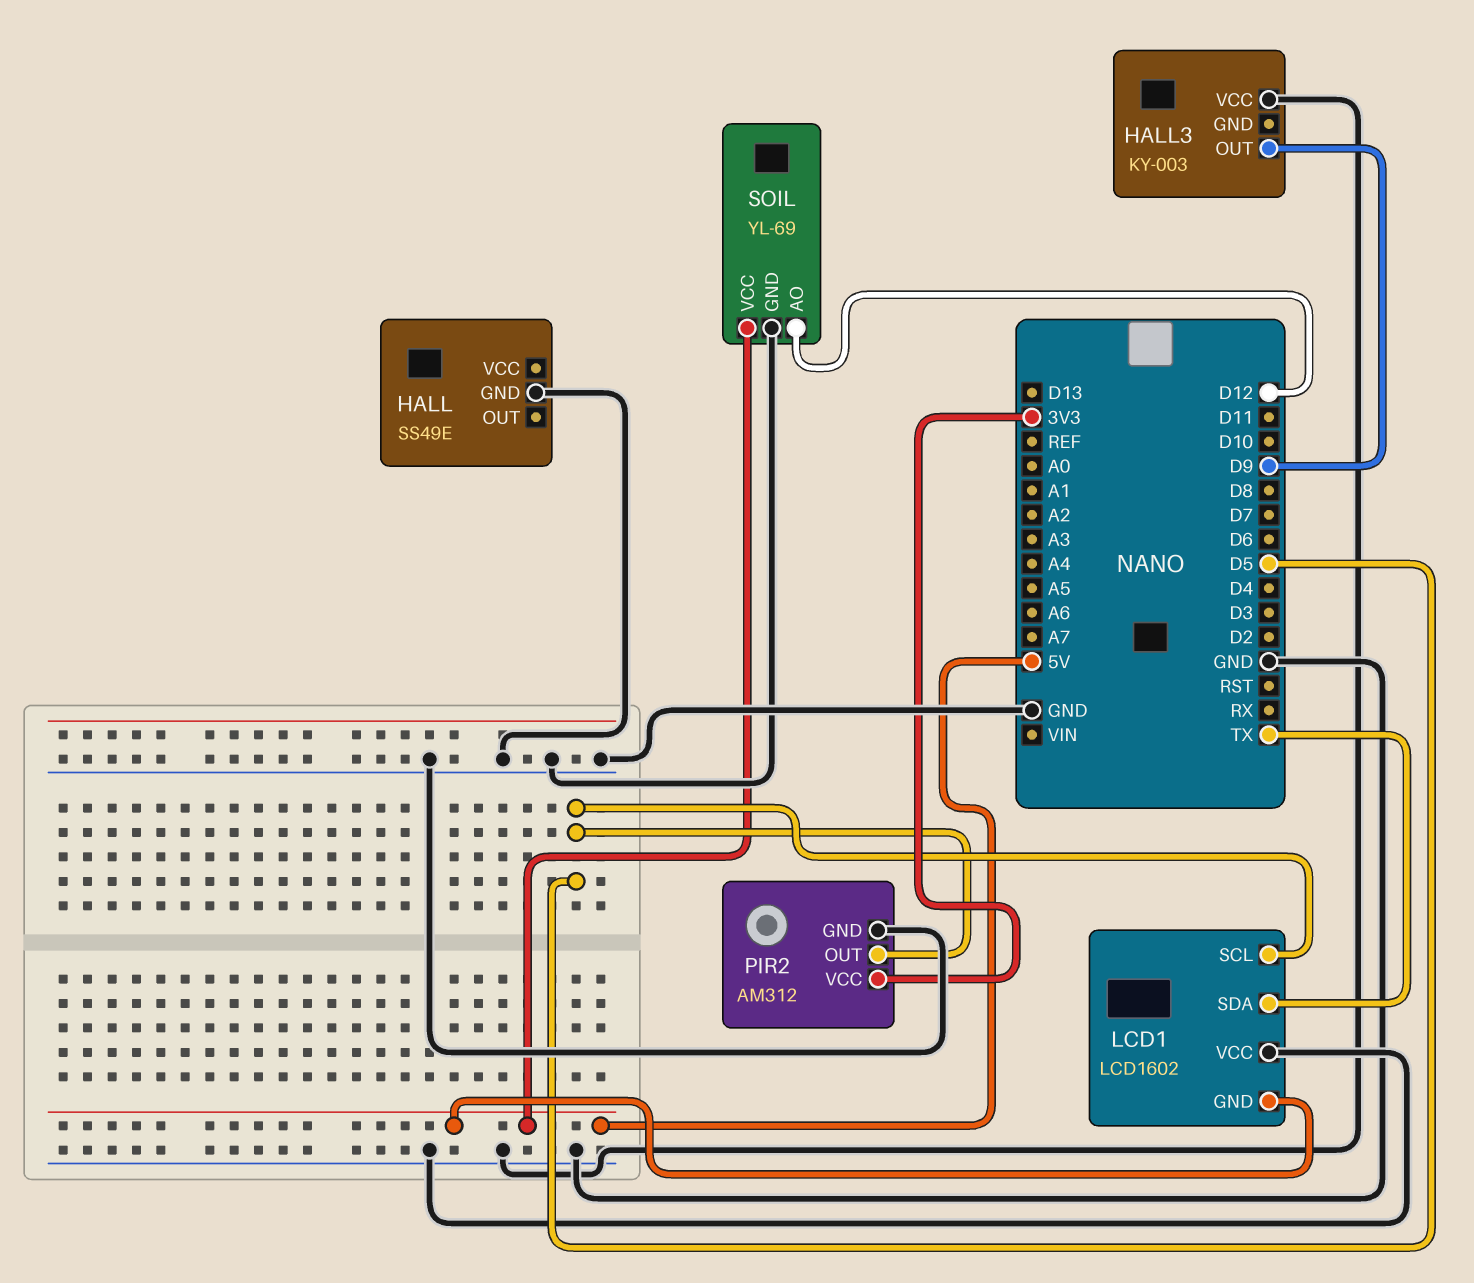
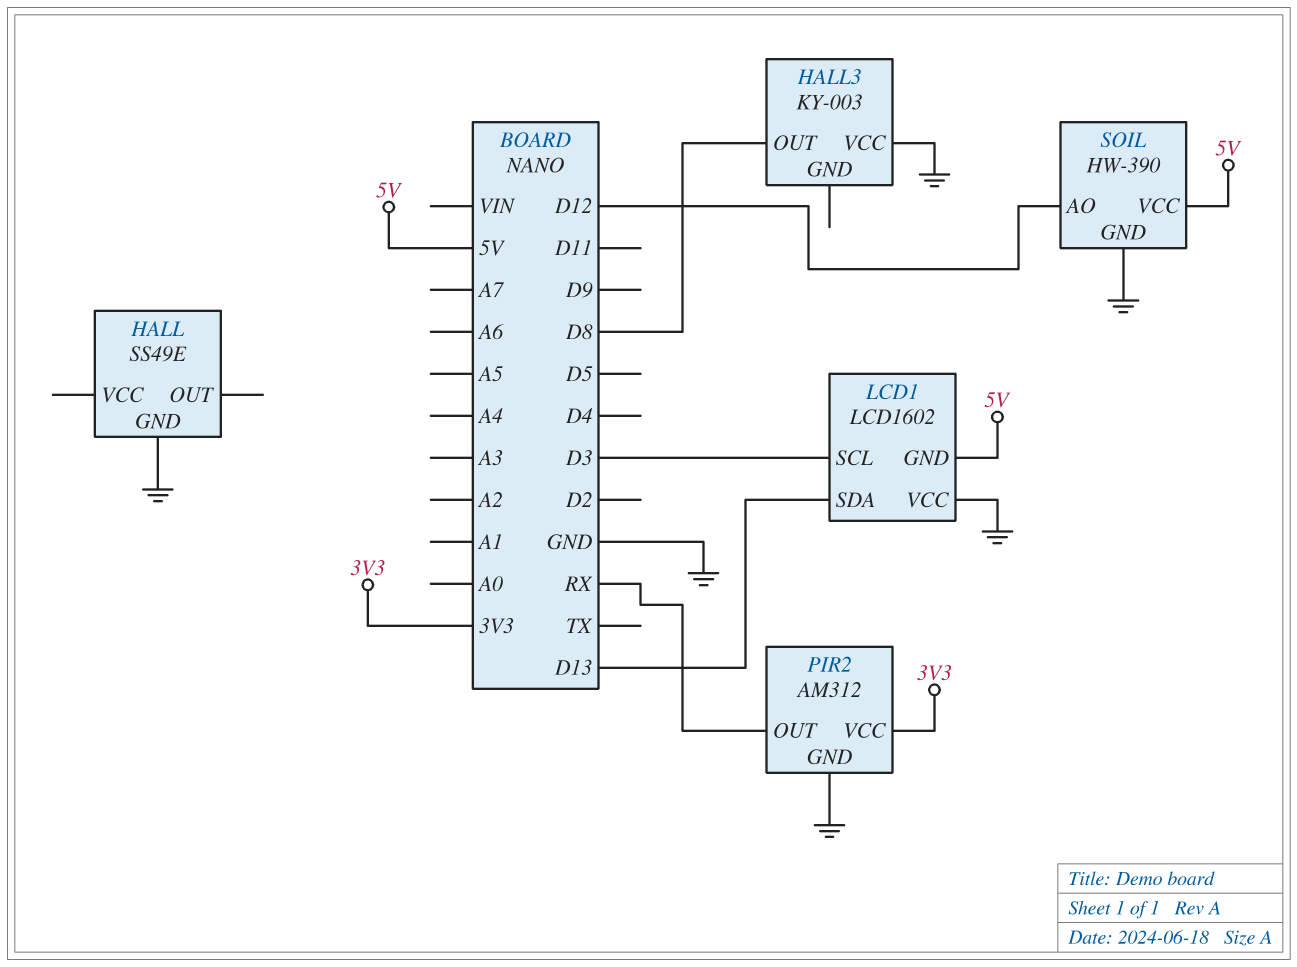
HALL3 pin OUT: D9 -> D8
LCD1 pin SCL: D5 -> D3
LCD1 pin SDA: TX -> D13
PIR2 pin OUT: D5 -> RX
SOIL: YL-69 -> HW-390

